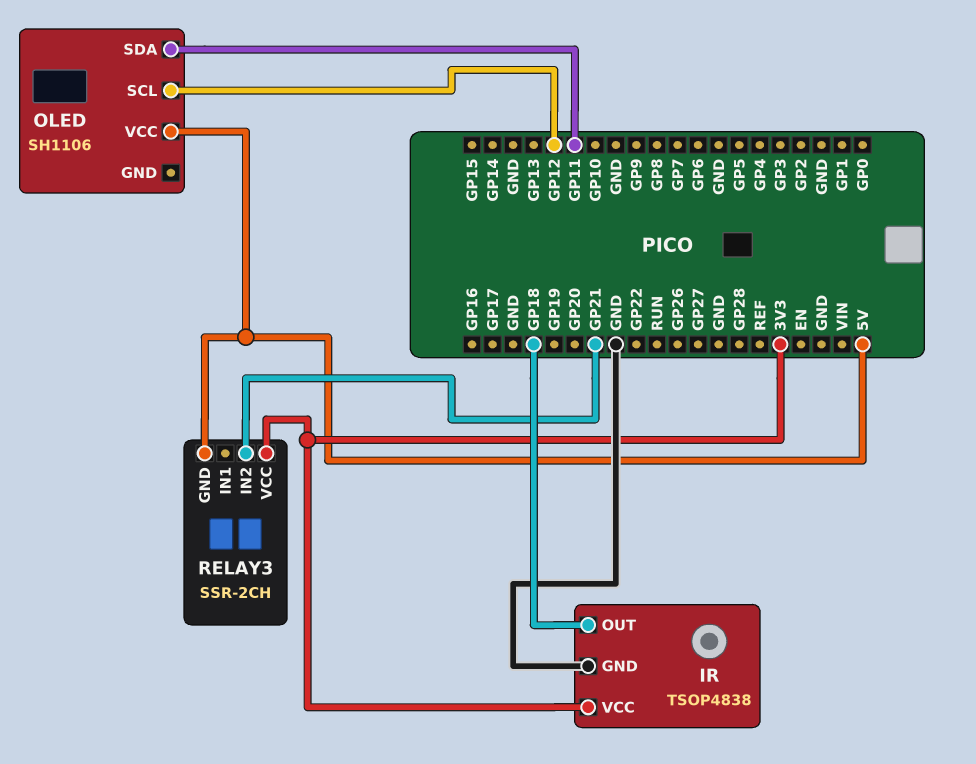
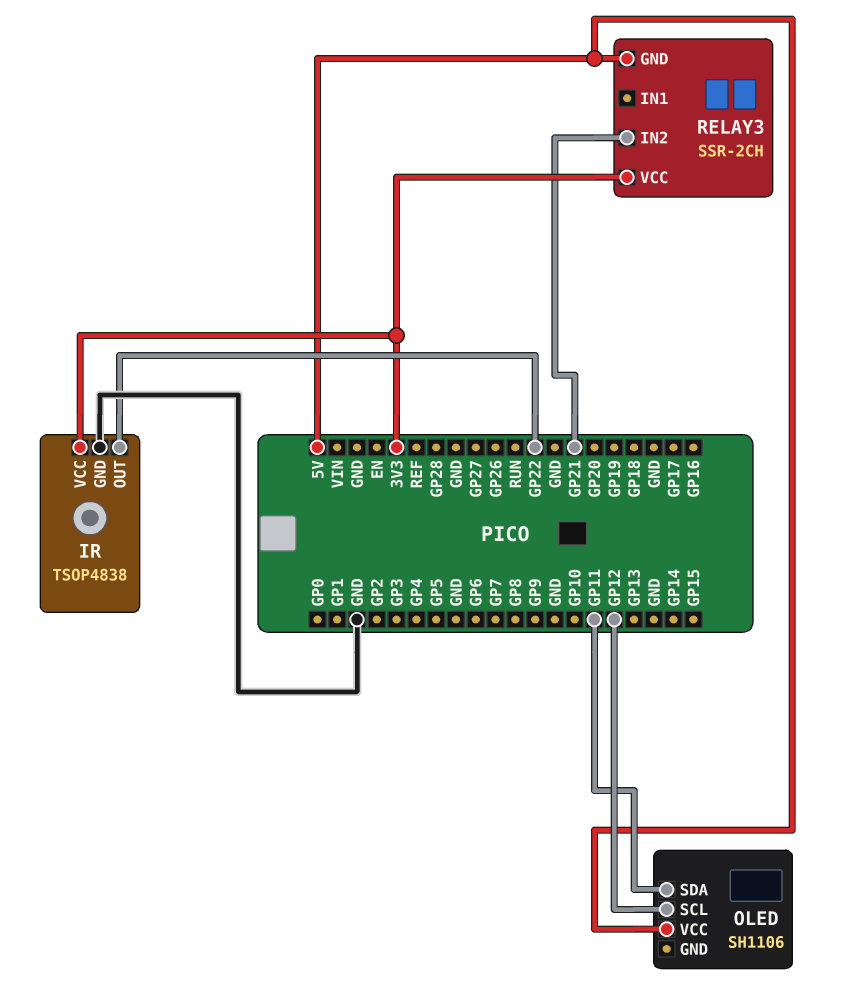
IR pin OUT: GP18 -> GP22

